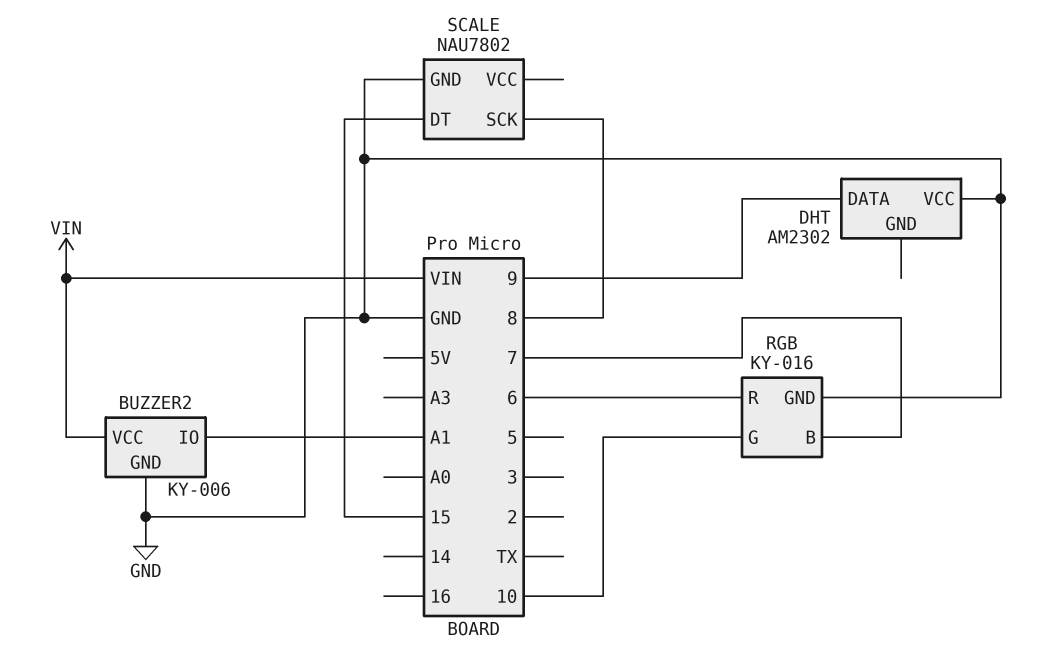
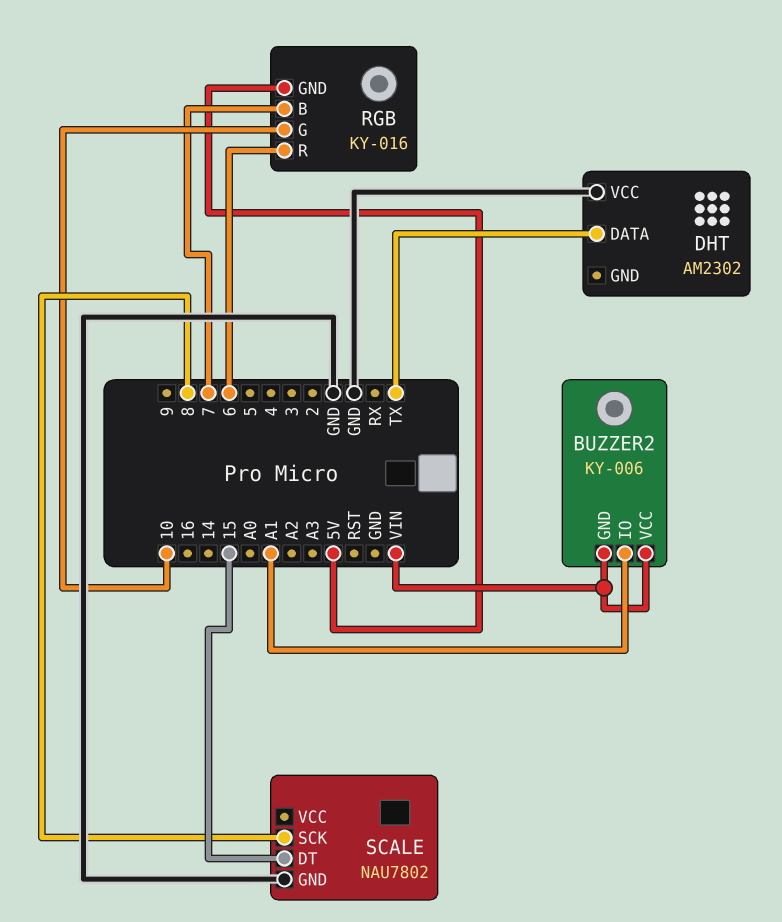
BUZZER2 pin GND: GND -> VIN
DHT pin DATA: 9 -> TX
RGB pin GND: GND -> 5V

